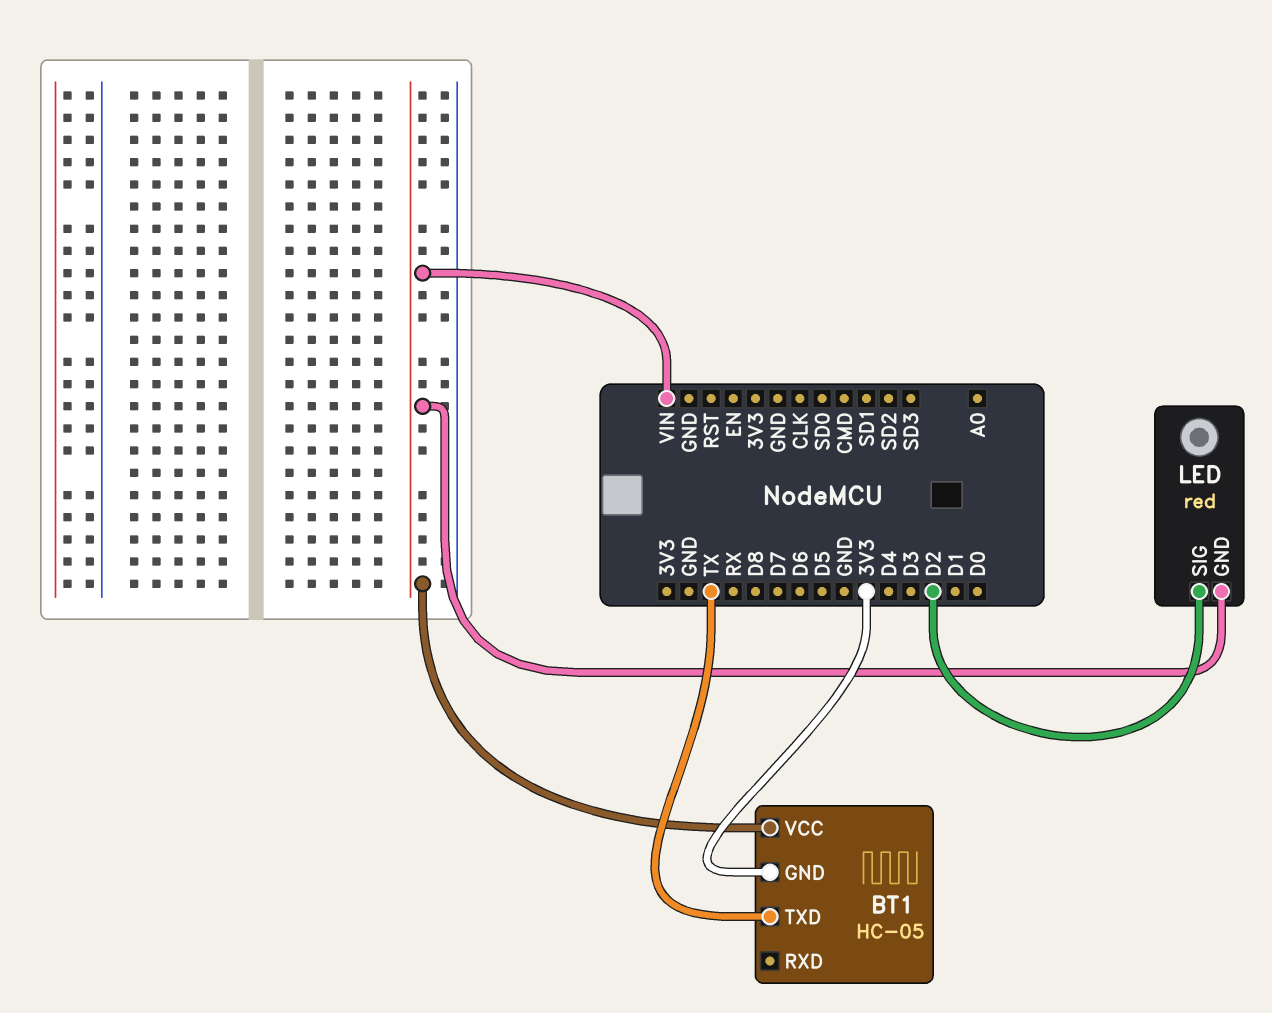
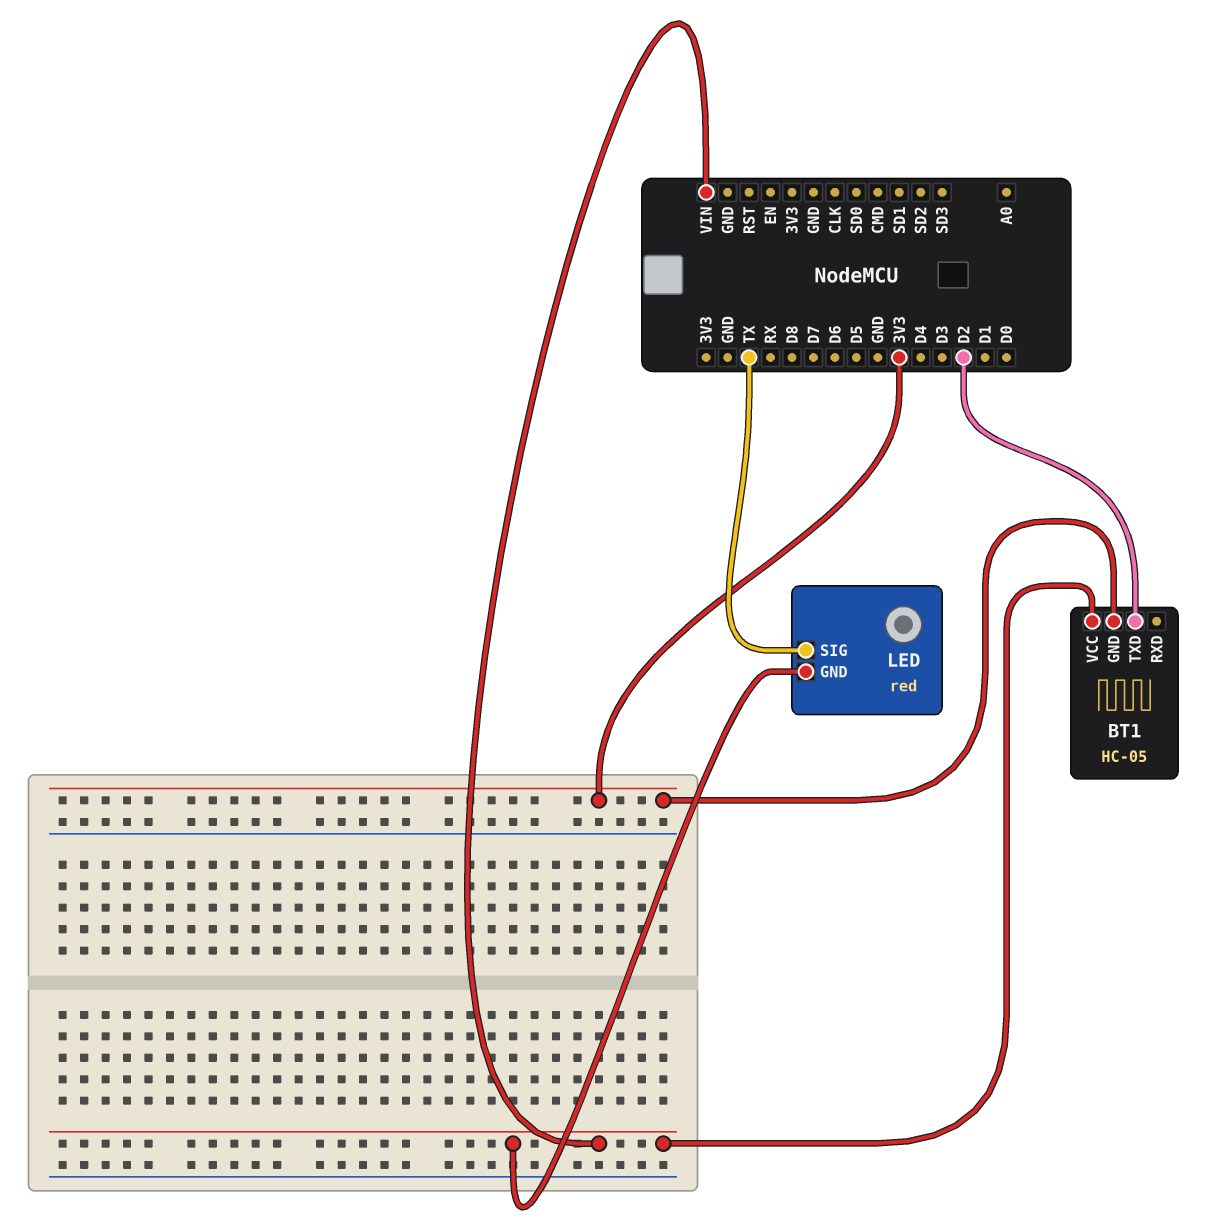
BT1 pin TXD: TX -> D2
LED pin SIG: D2 -> TX

